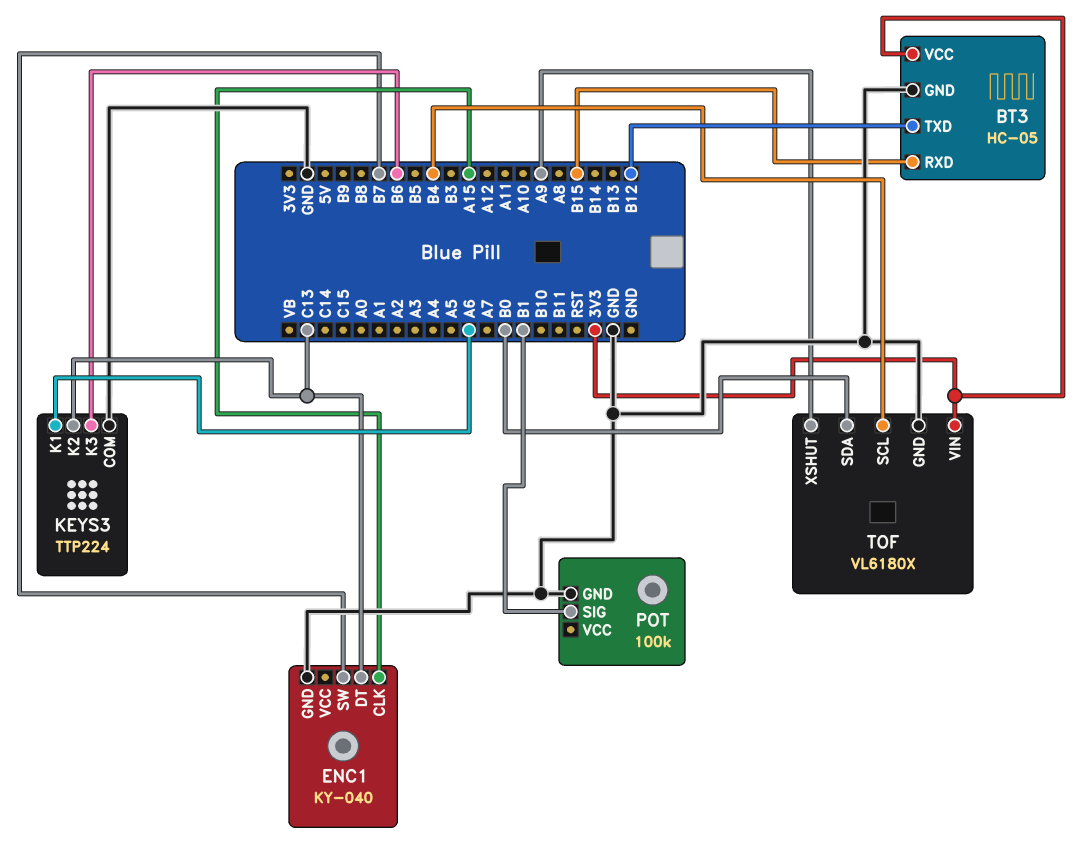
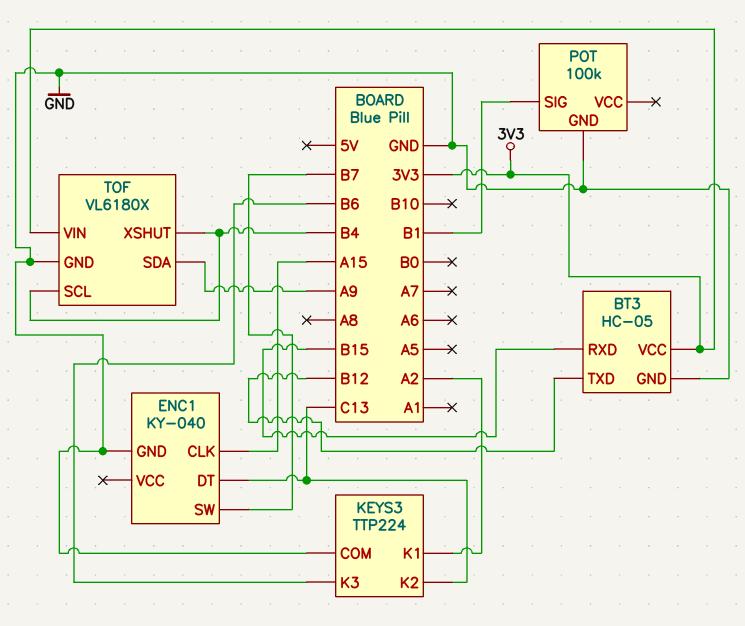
KEYS3 pin K1: A6 -> A2
TOF pin SDA: B0 -> A9
TOF pin XSHUT: A9 -> B4

